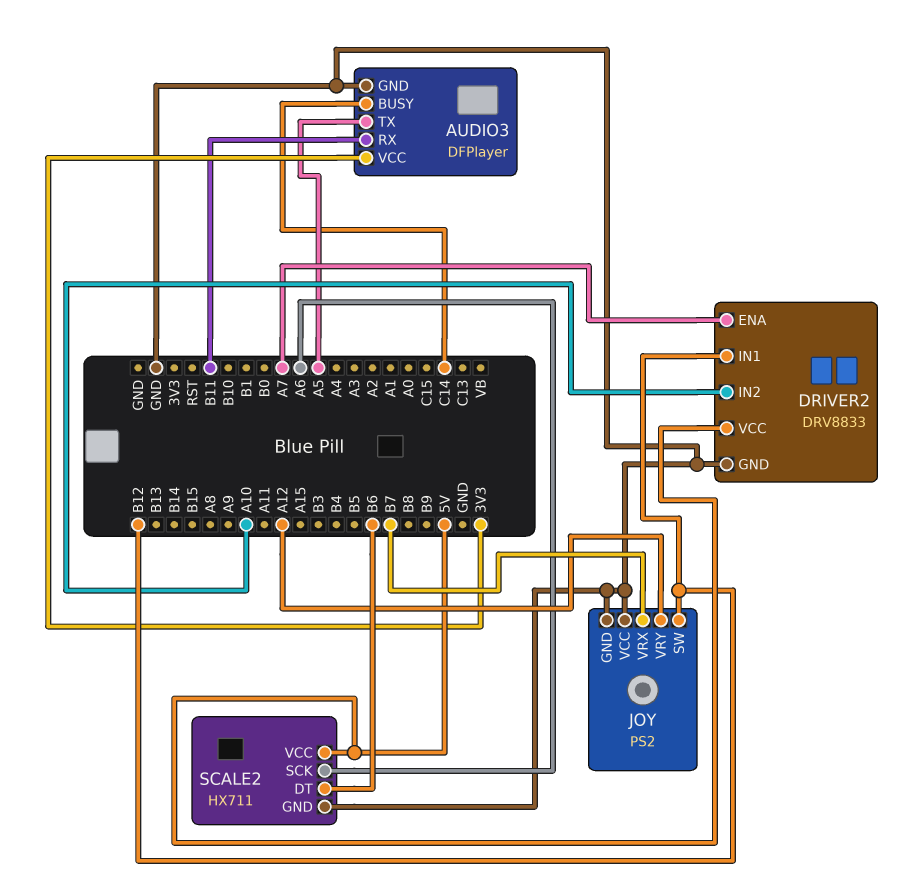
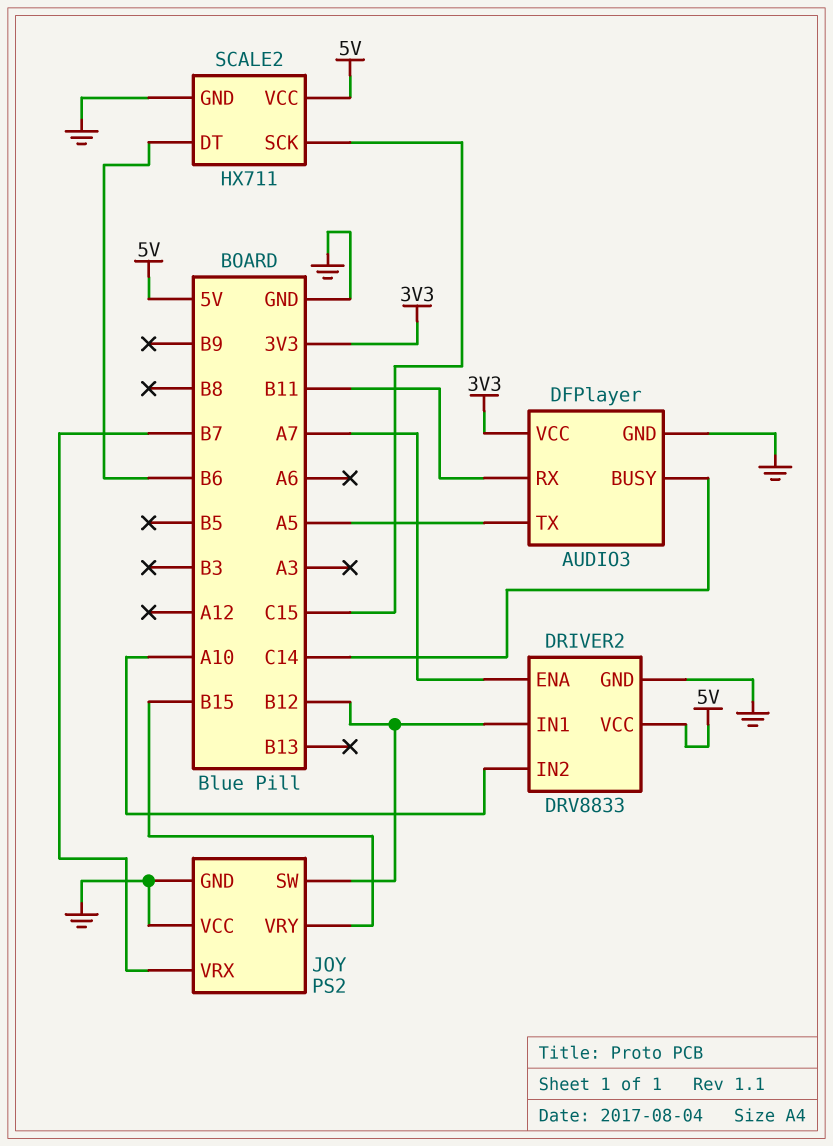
JOY pin VRY: A12 -> B15
SCALE2 pin SCK: A6 -> C15

